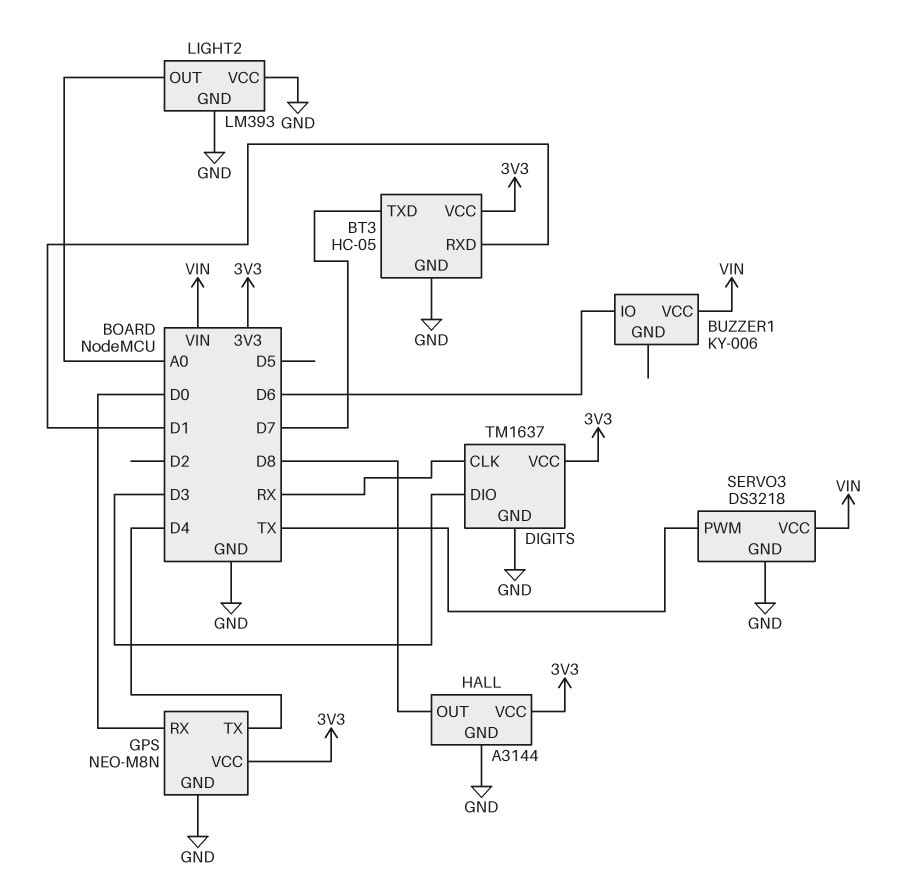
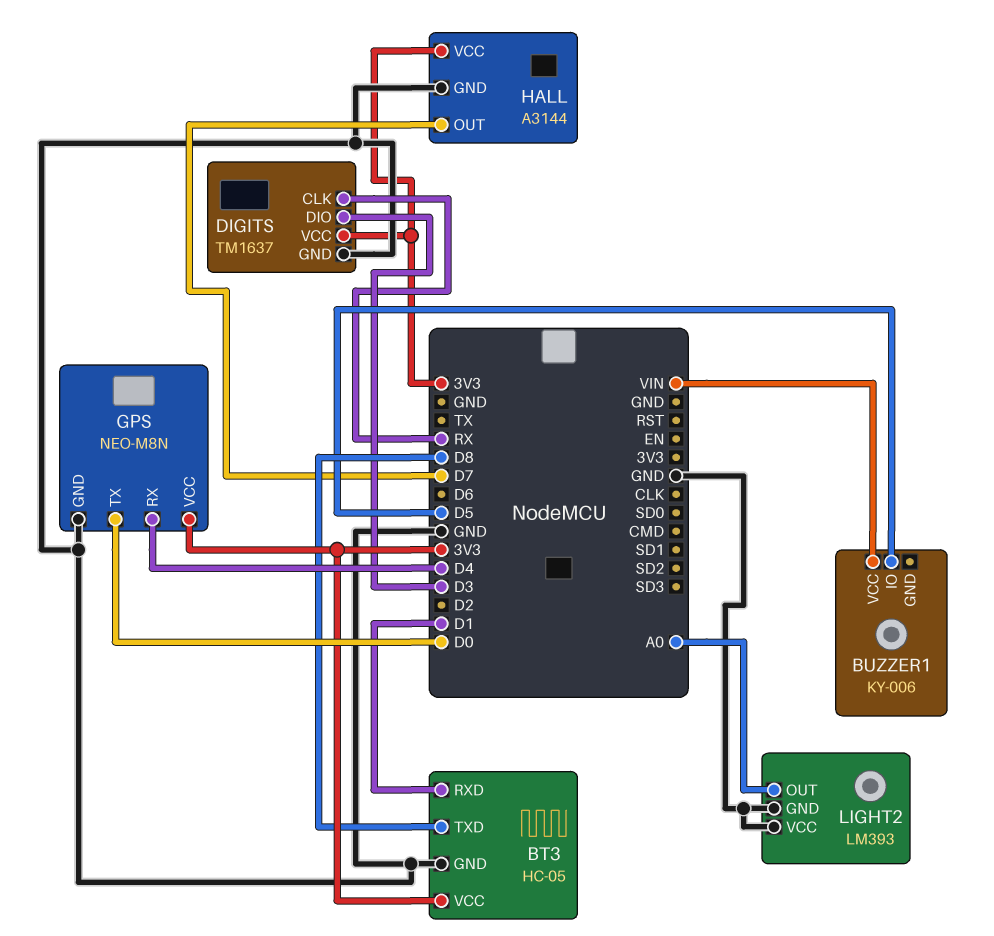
BT3 pin TXD: D7 -> D8
BUZZER1 pin IO: D6 -> D5
GPS pin RX: D0 -> D4
GPS pin TX: D4 -> D0
HALL pin OUT: D8 -> D7
SERVO3: DS3218 -> none
SERVO3 pin GND: GND -> none
SERVO3 pin PWM: TX -> none
SERVO3 pin VCC: VIN -> none

